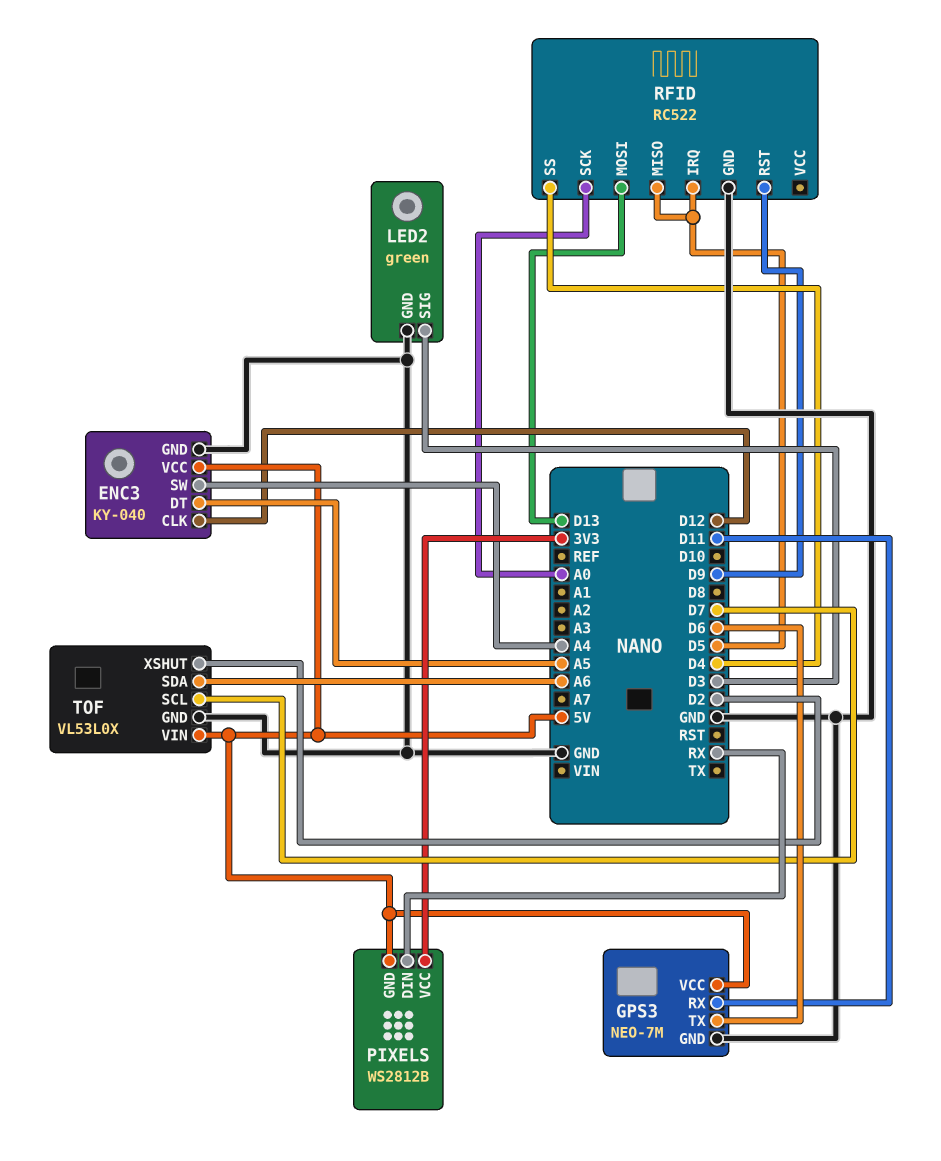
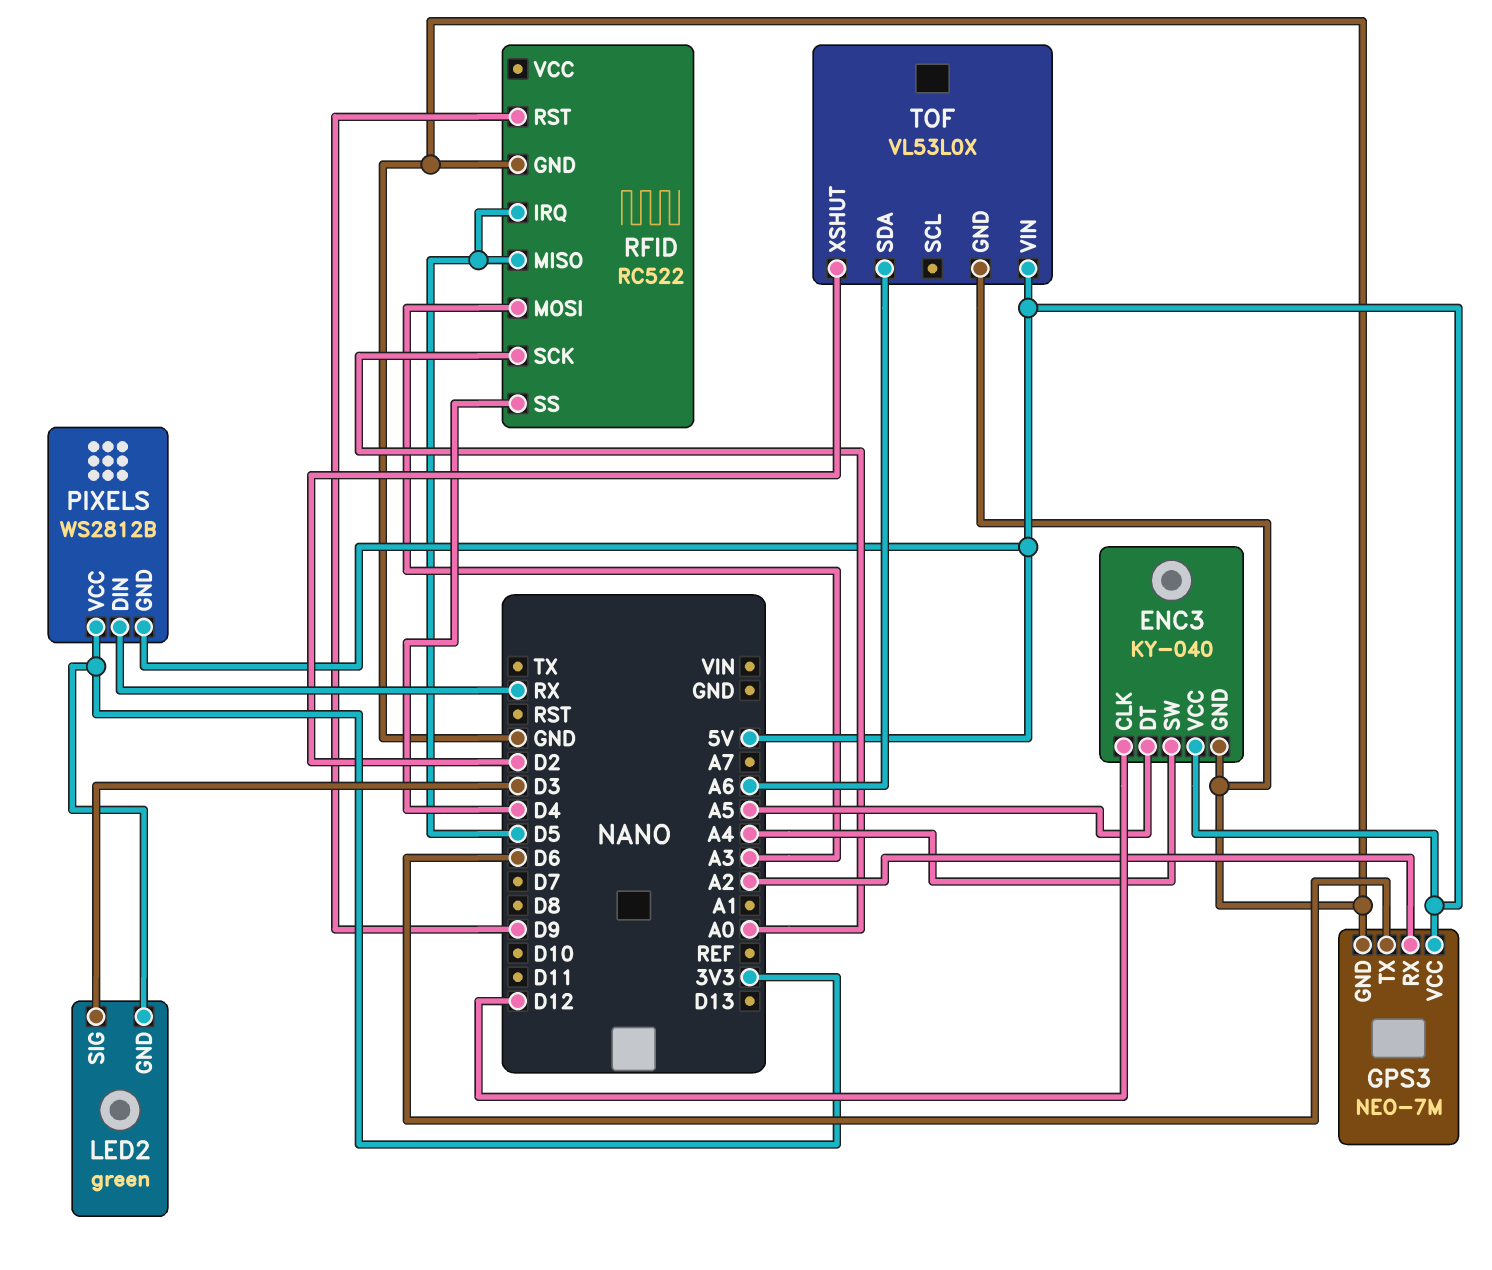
GPS3 pin RX: D11 -> A2
LED2 pin GND: GND -> 3V3
RFID pin MOSI: D13 -> A3
TOF pin SCL: D7 -> none

